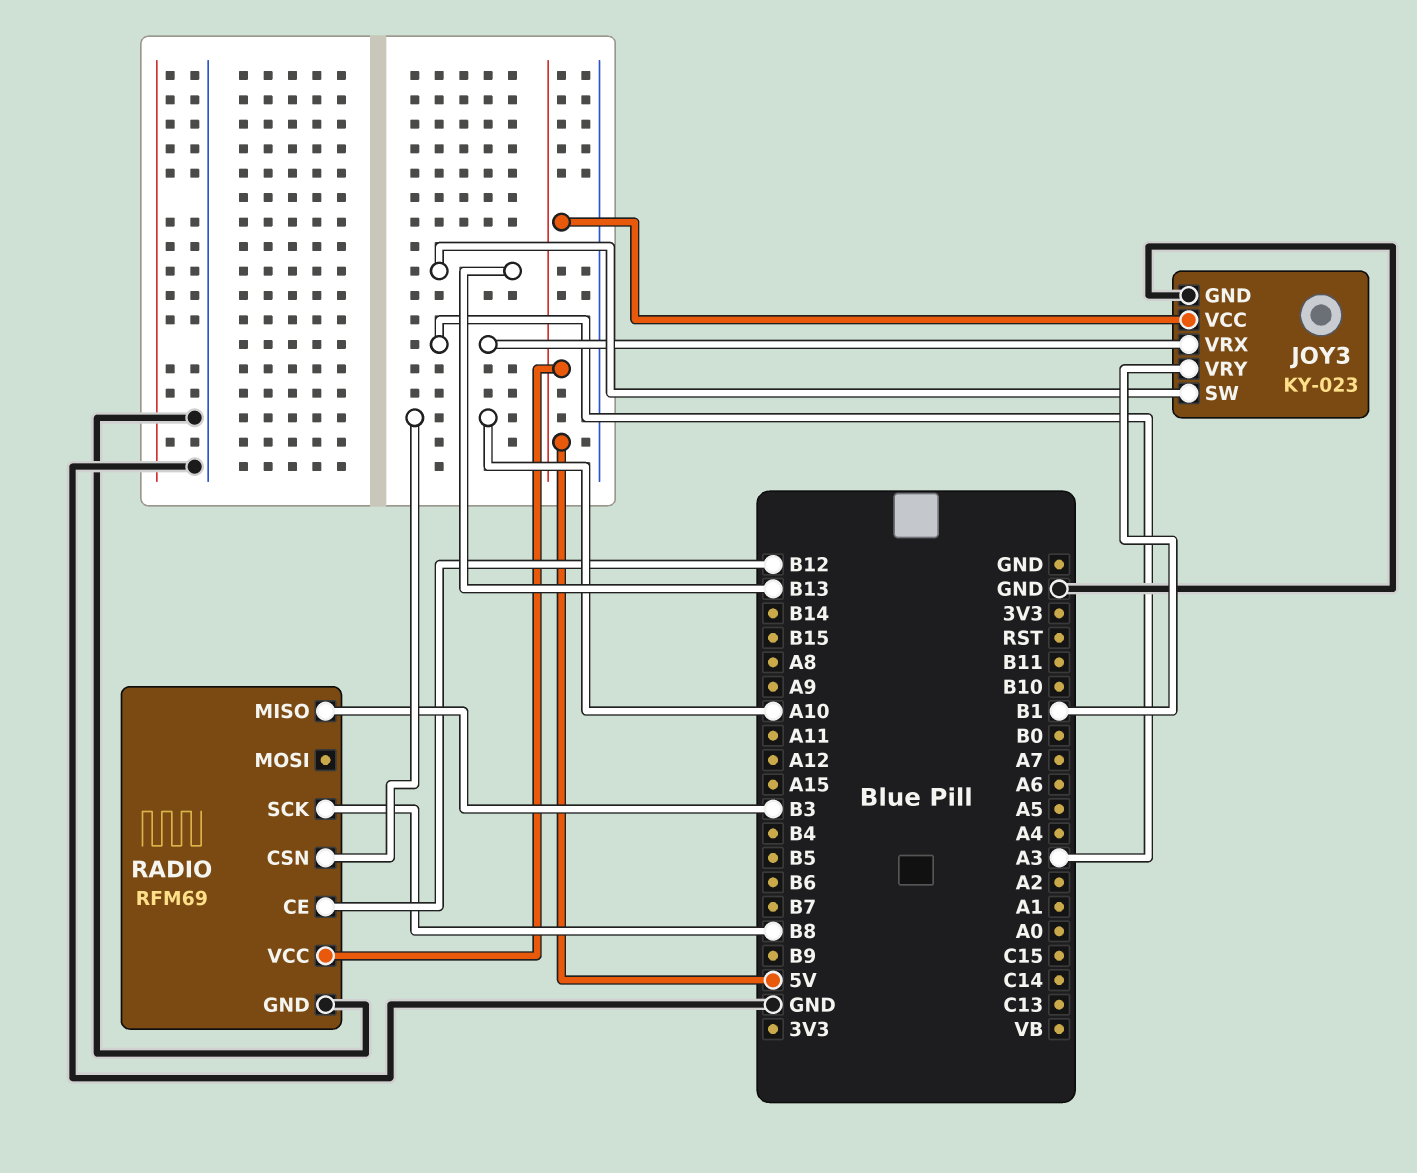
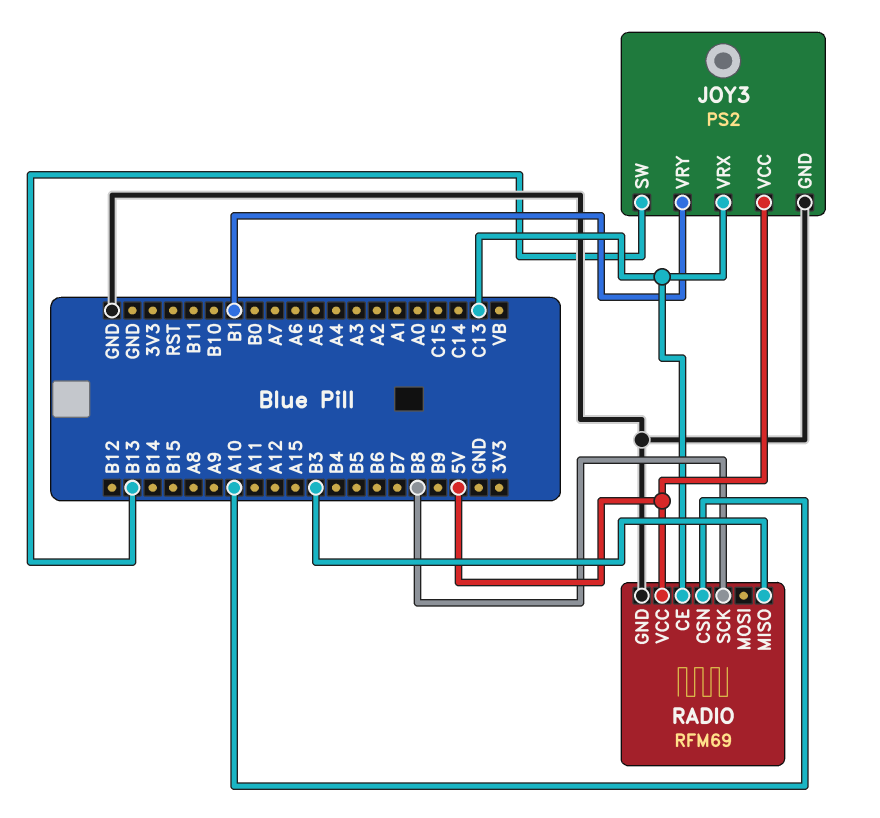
JOY3: KY-023 -> PS2
JOY3 pin VRX: A3 -> C13
RADIO pin CE: B12 -> C13

